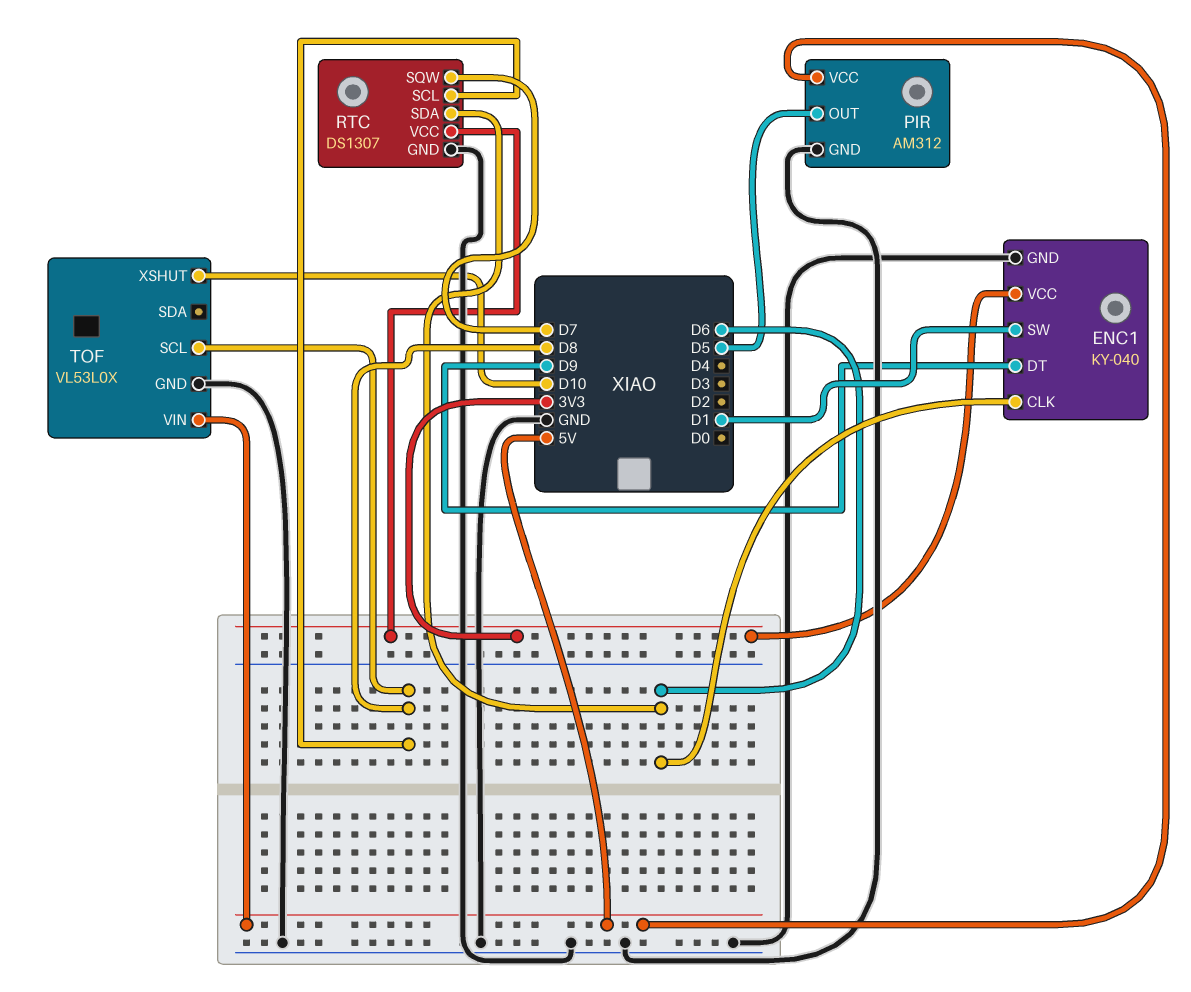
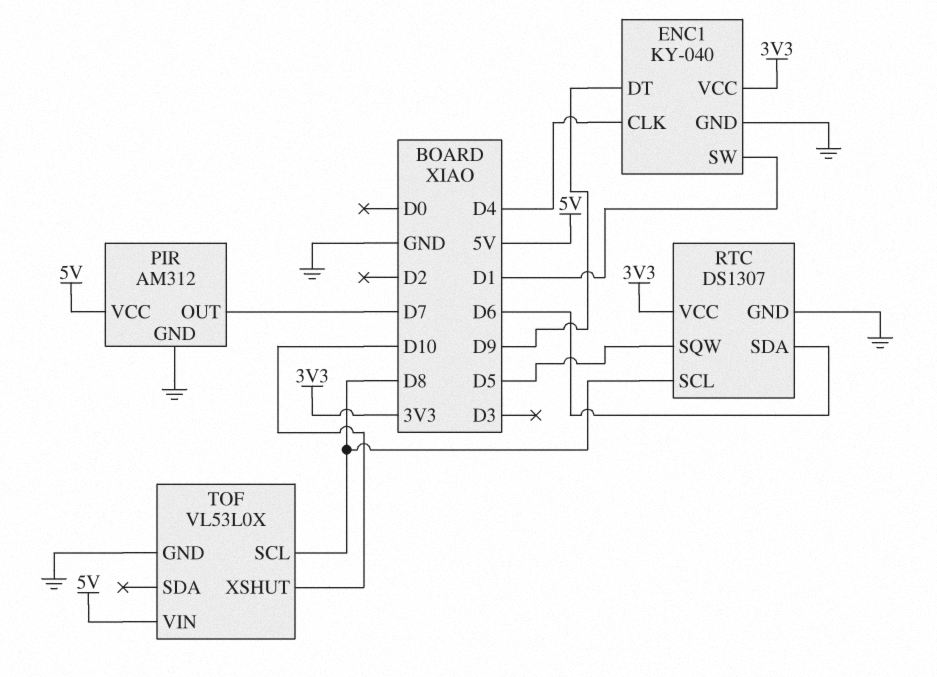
ENC1 pin CLK: D6 -> D4
PIR pin OUT: D5 -> D7
RTC pin SQW: D7 -> D5

